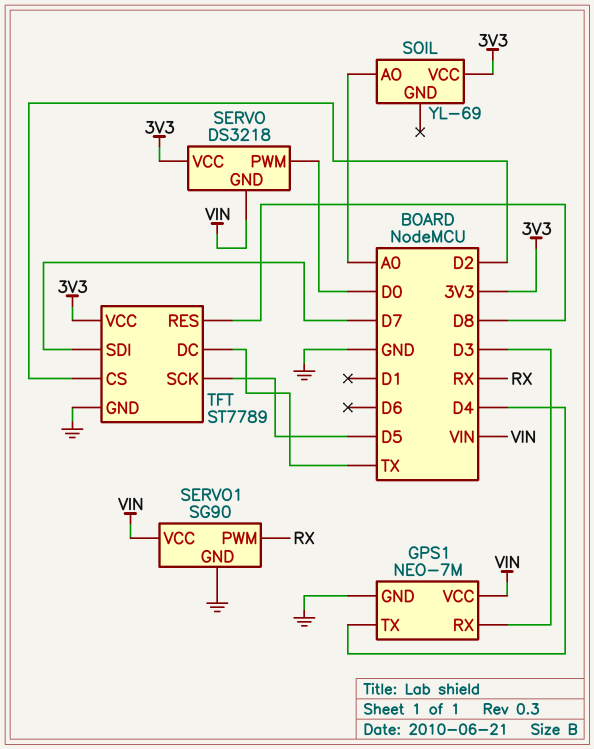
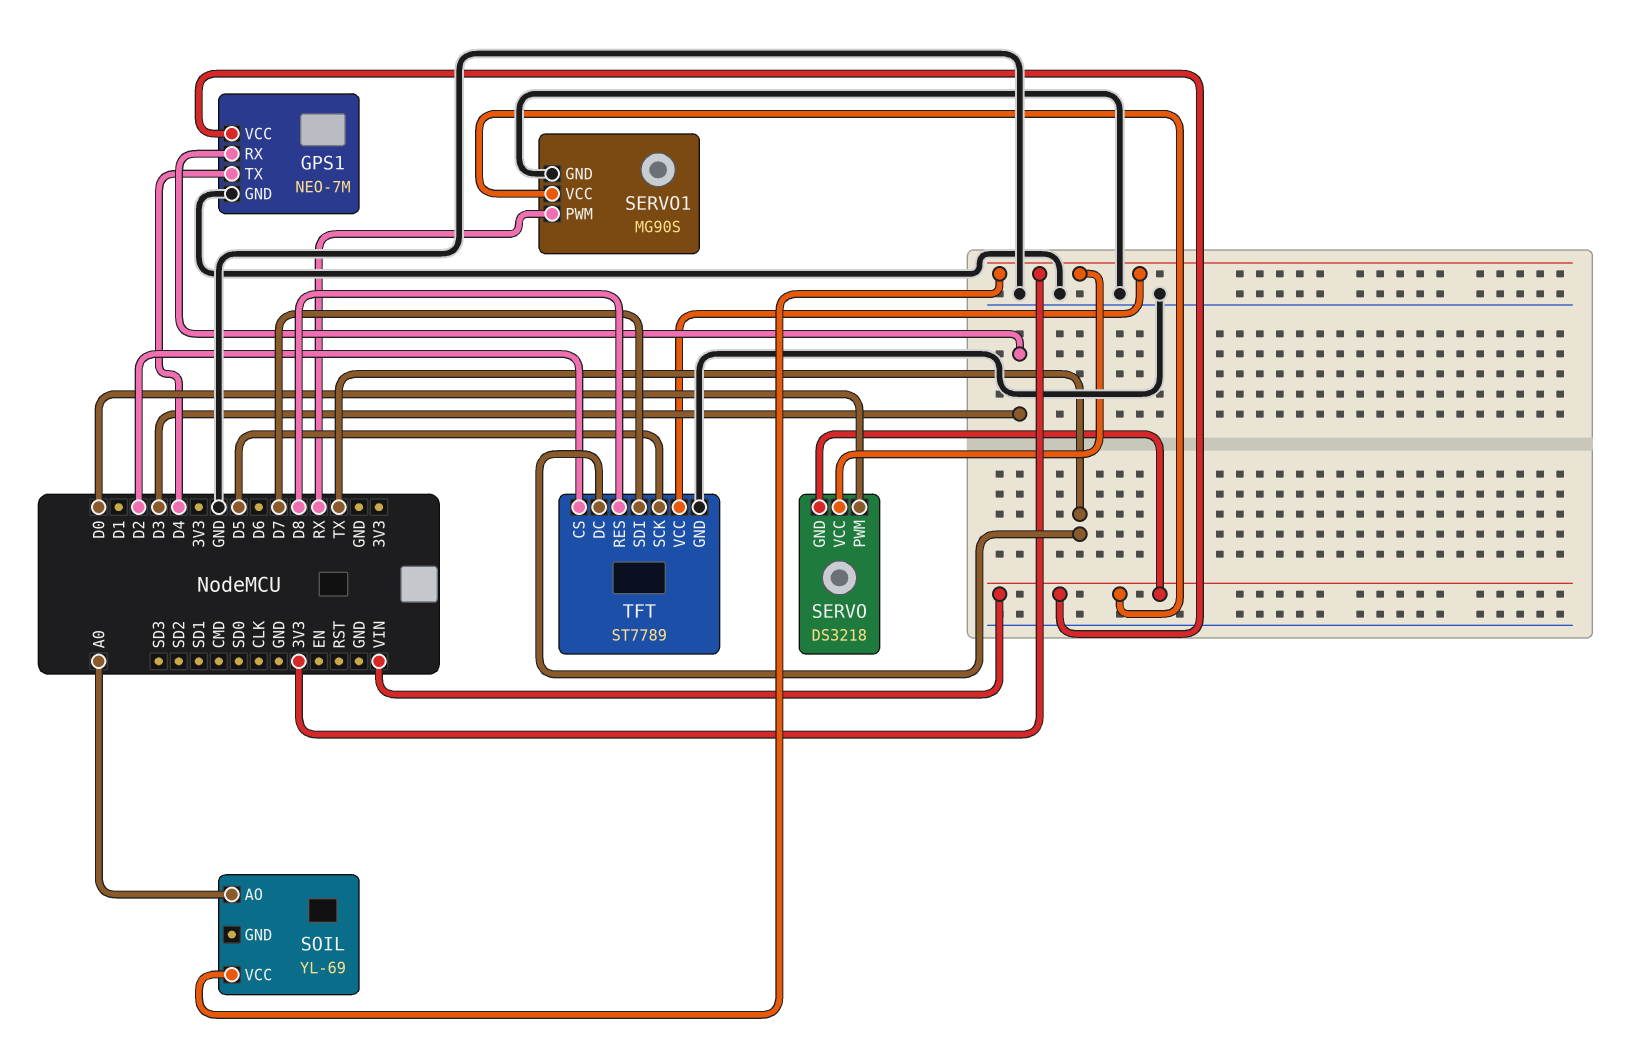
SERVO1: SG90 -> MG90S

